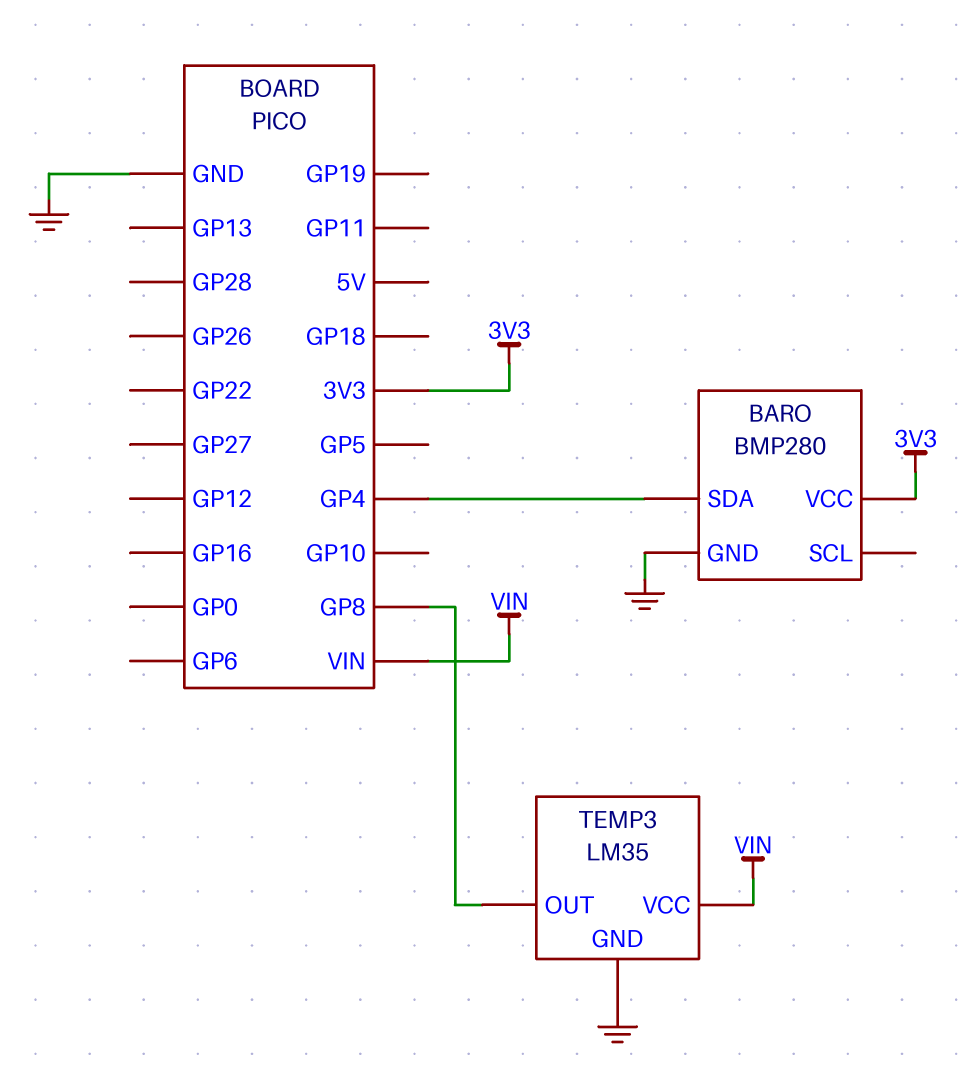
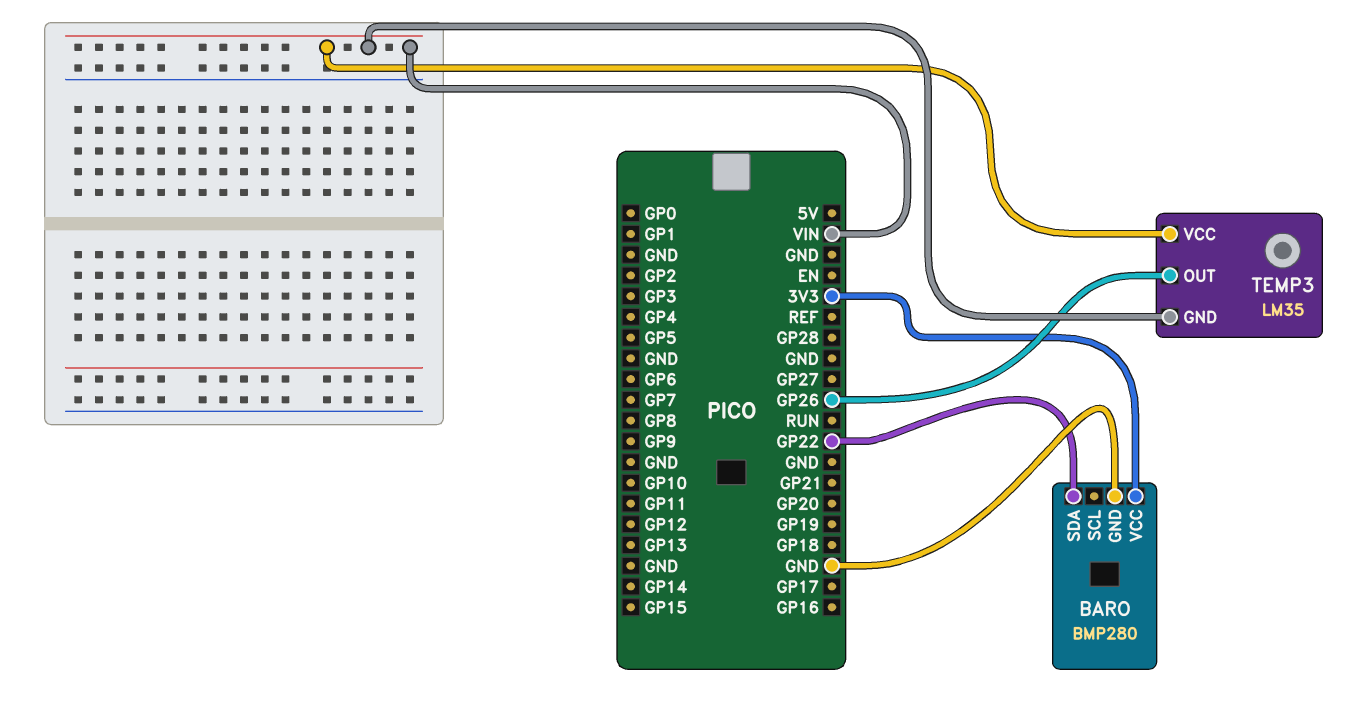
BARO pin SDA: GP4 -> GP22
TEMP3 pin GND: GND -> VIN
TEMP3 pin OUT: GP8 -> GP26

